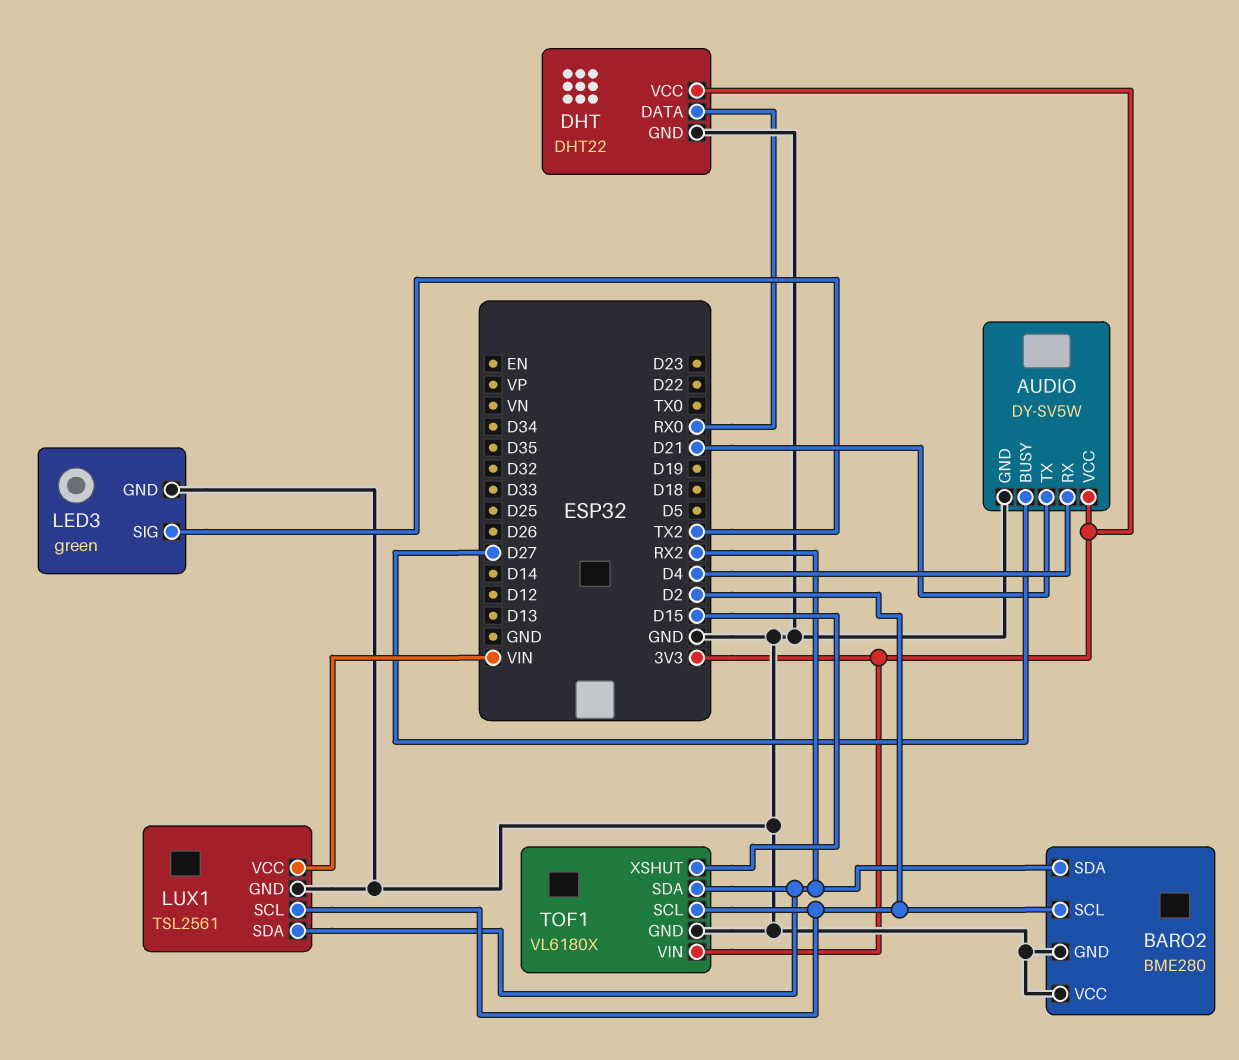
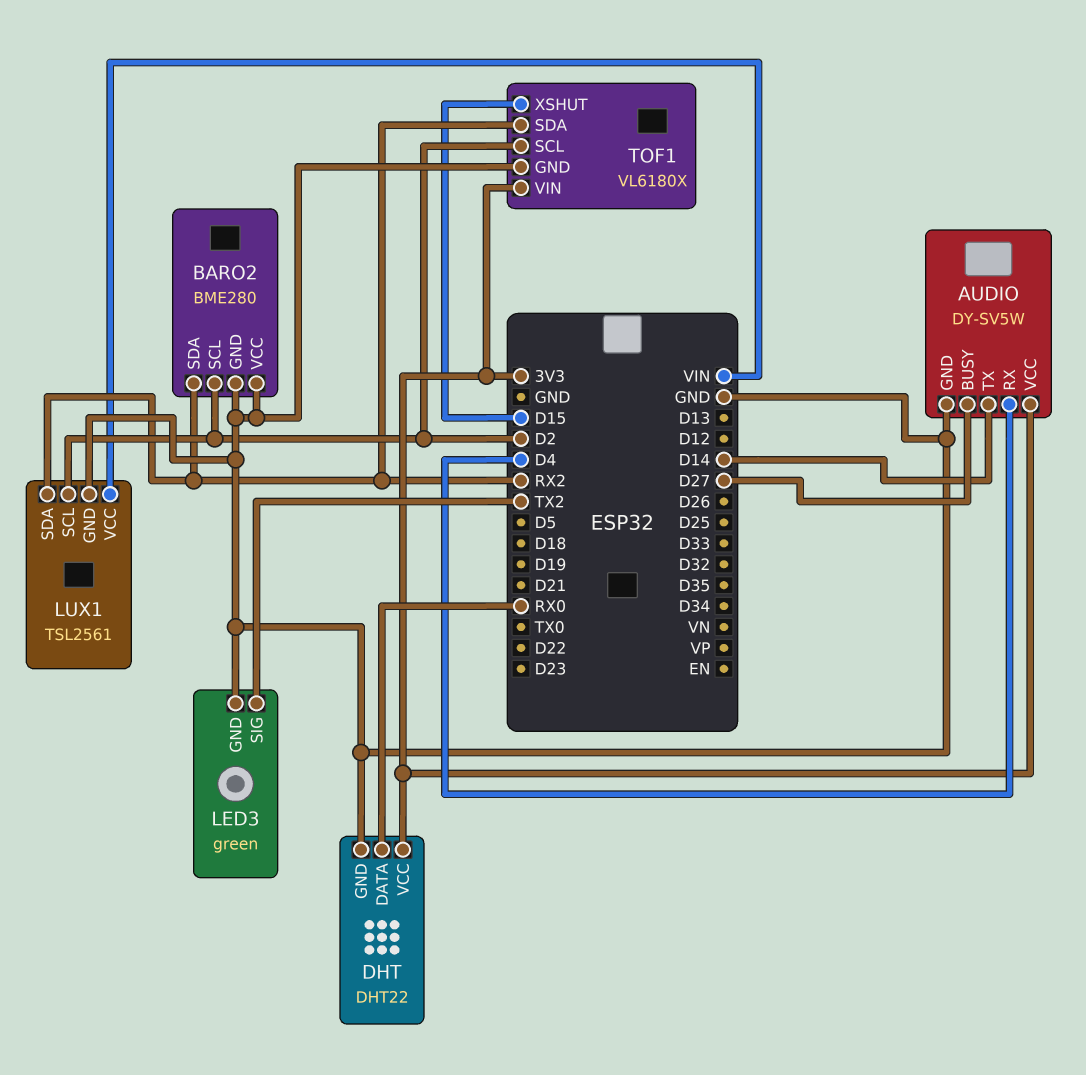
AUDIO pin TX: D21 -> D14

